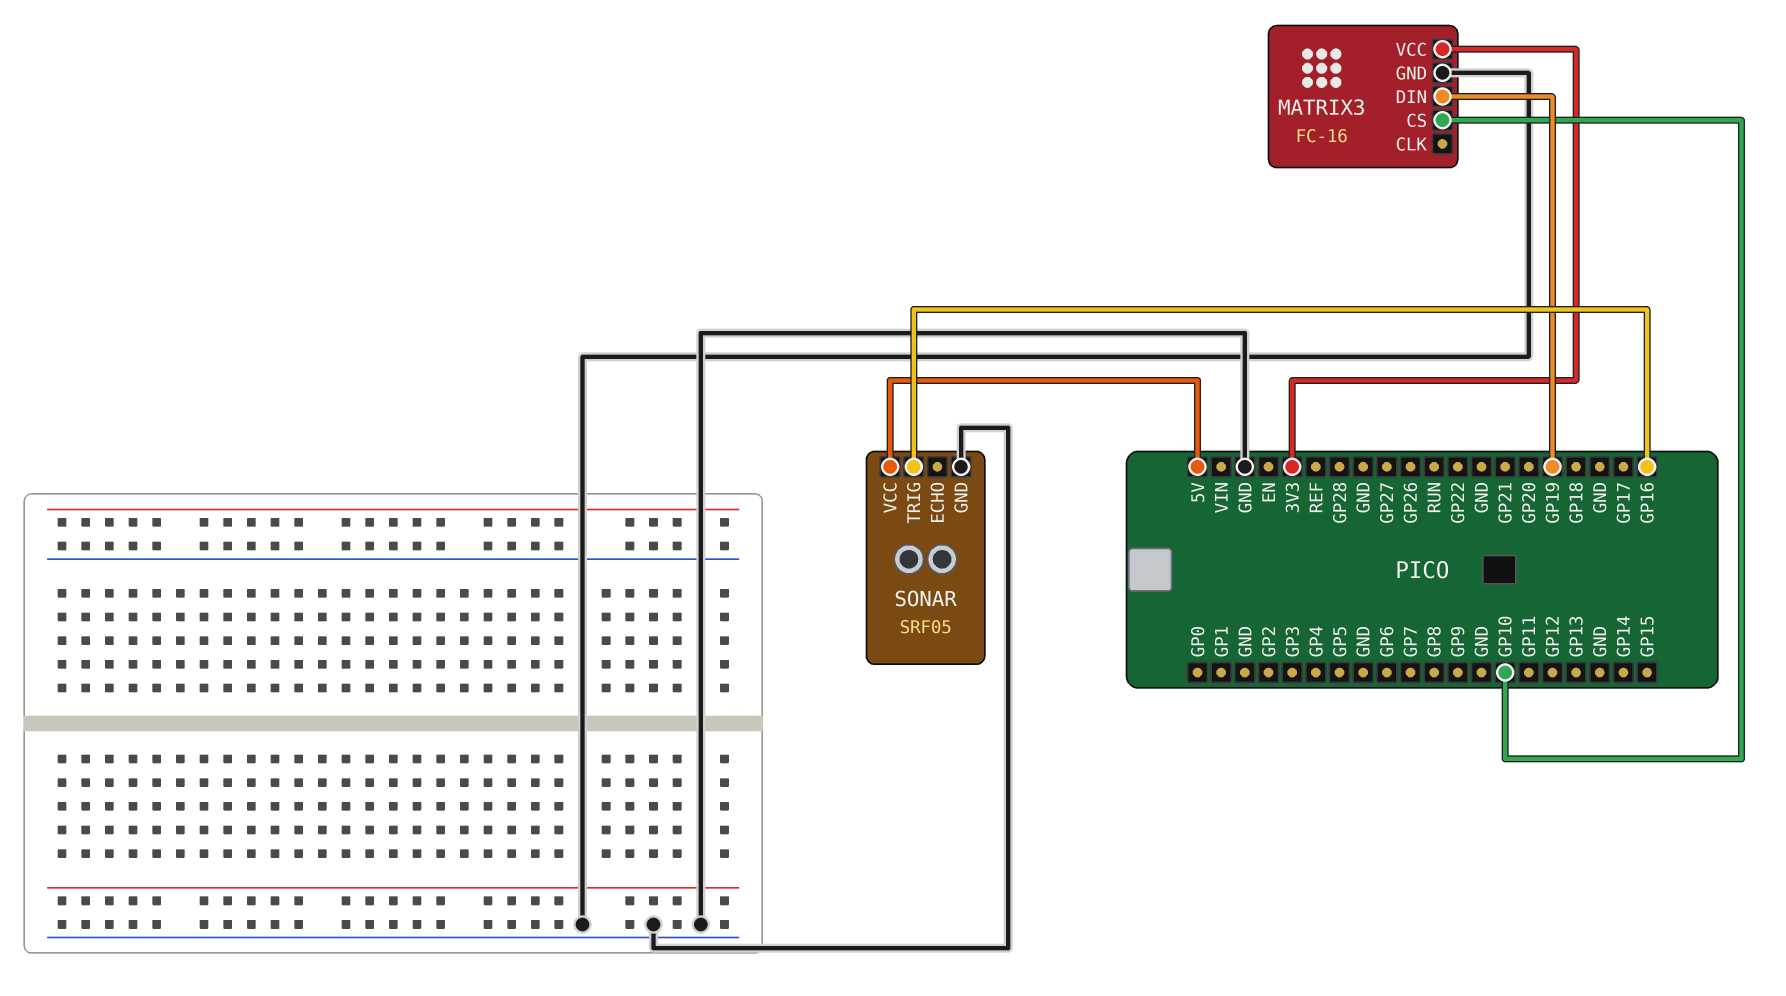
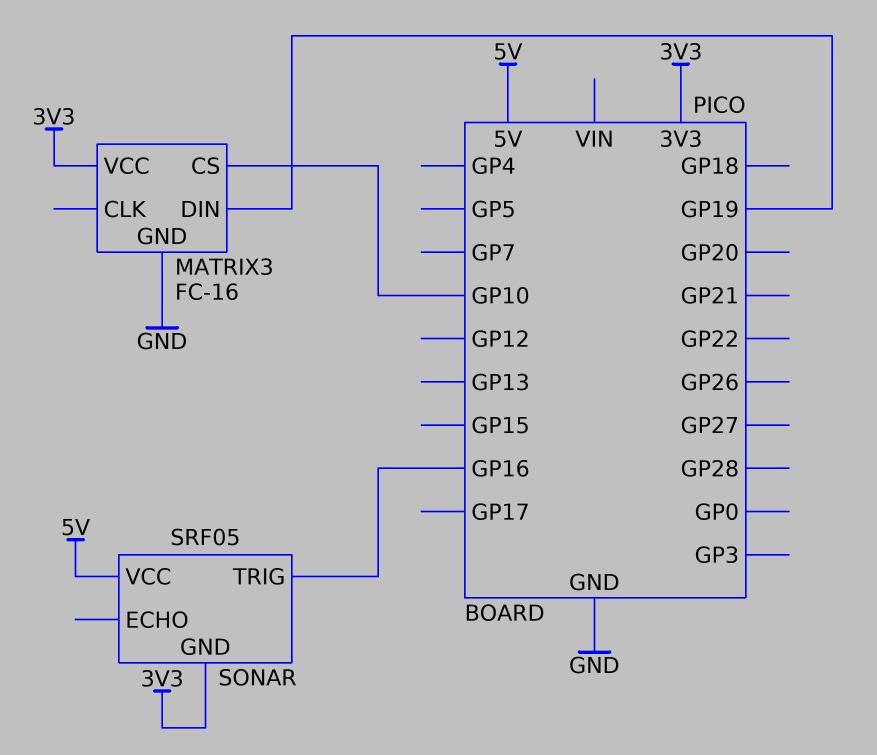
SONAR pin GND: GND -> 3V3

